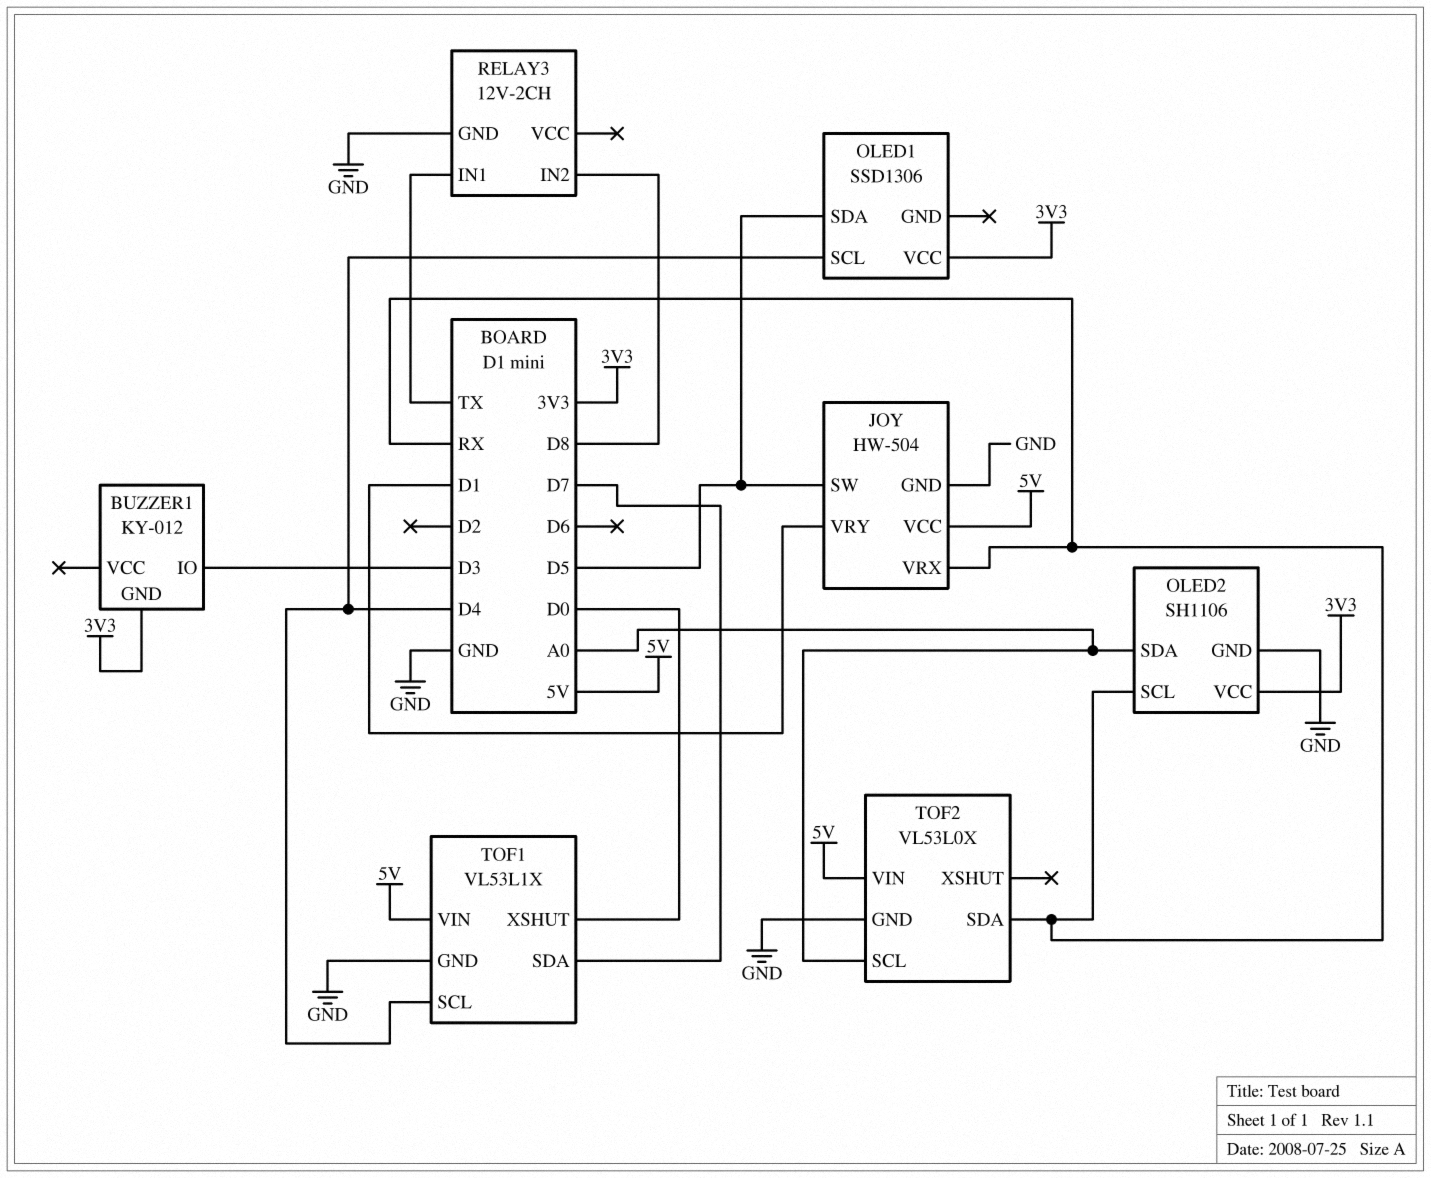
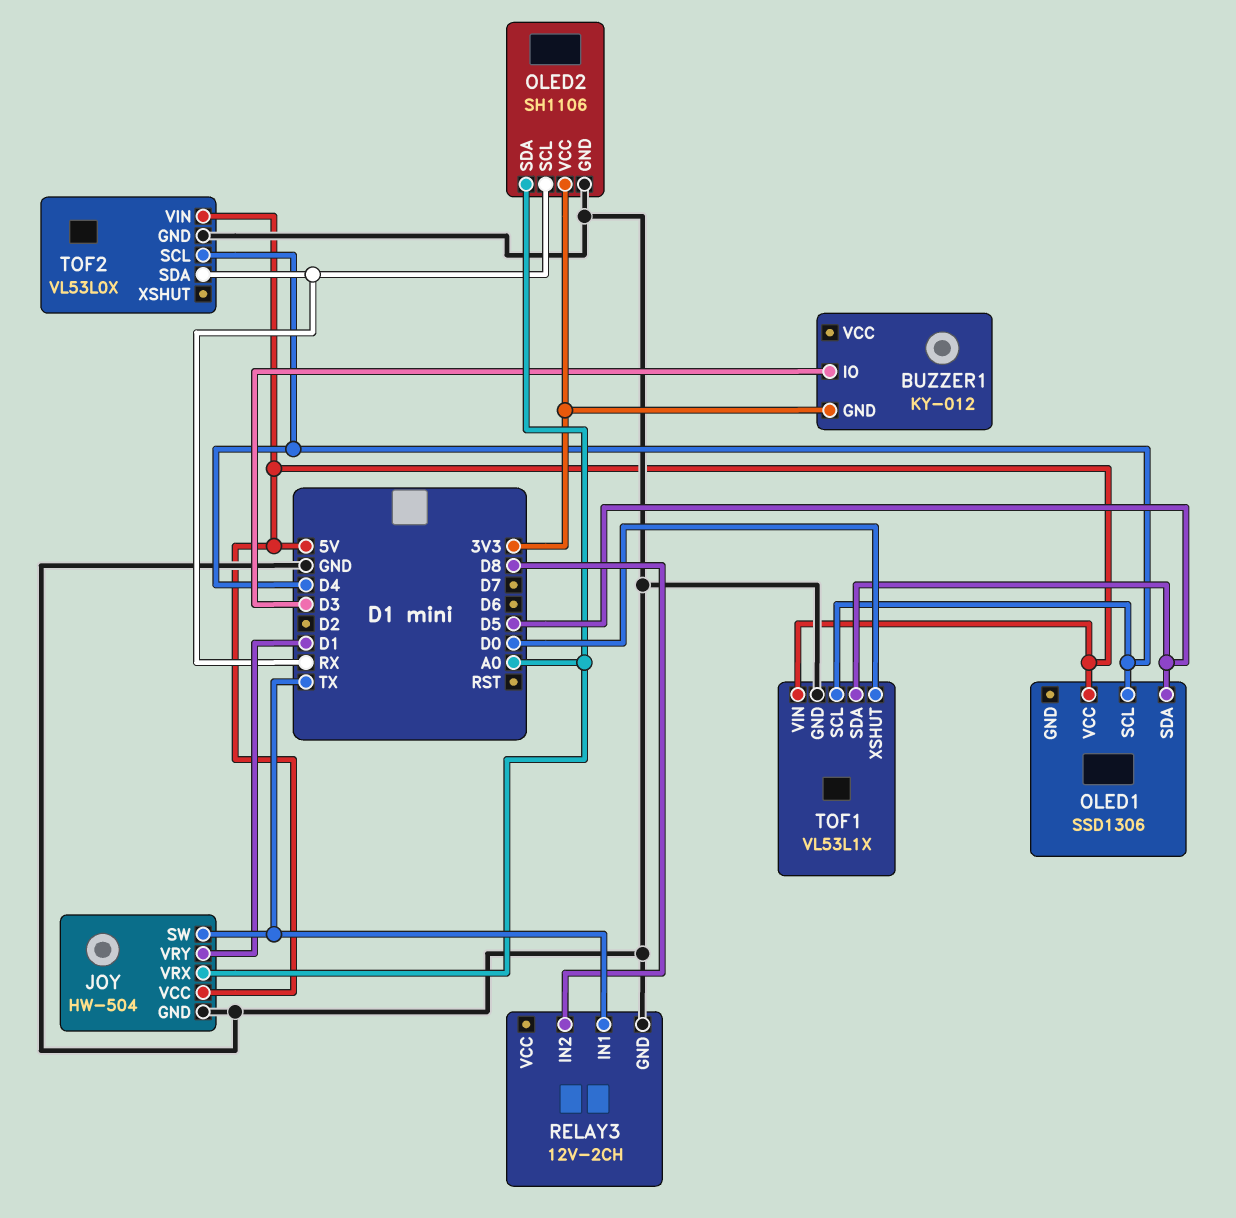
JOY pin SW: D5 -> TX
JOY pin VRX: RX -> A0
OLED1 pin VCC: 3V3 -> 5V
TOF1 pin SDA: D7 -> D5
TOF2 pin SCL: A0 -> D4

